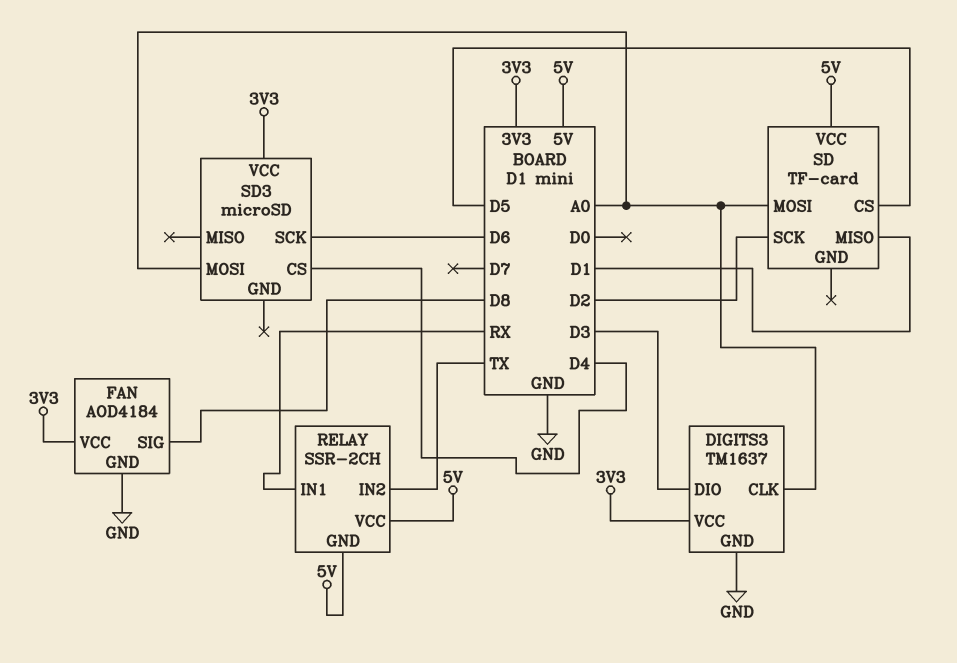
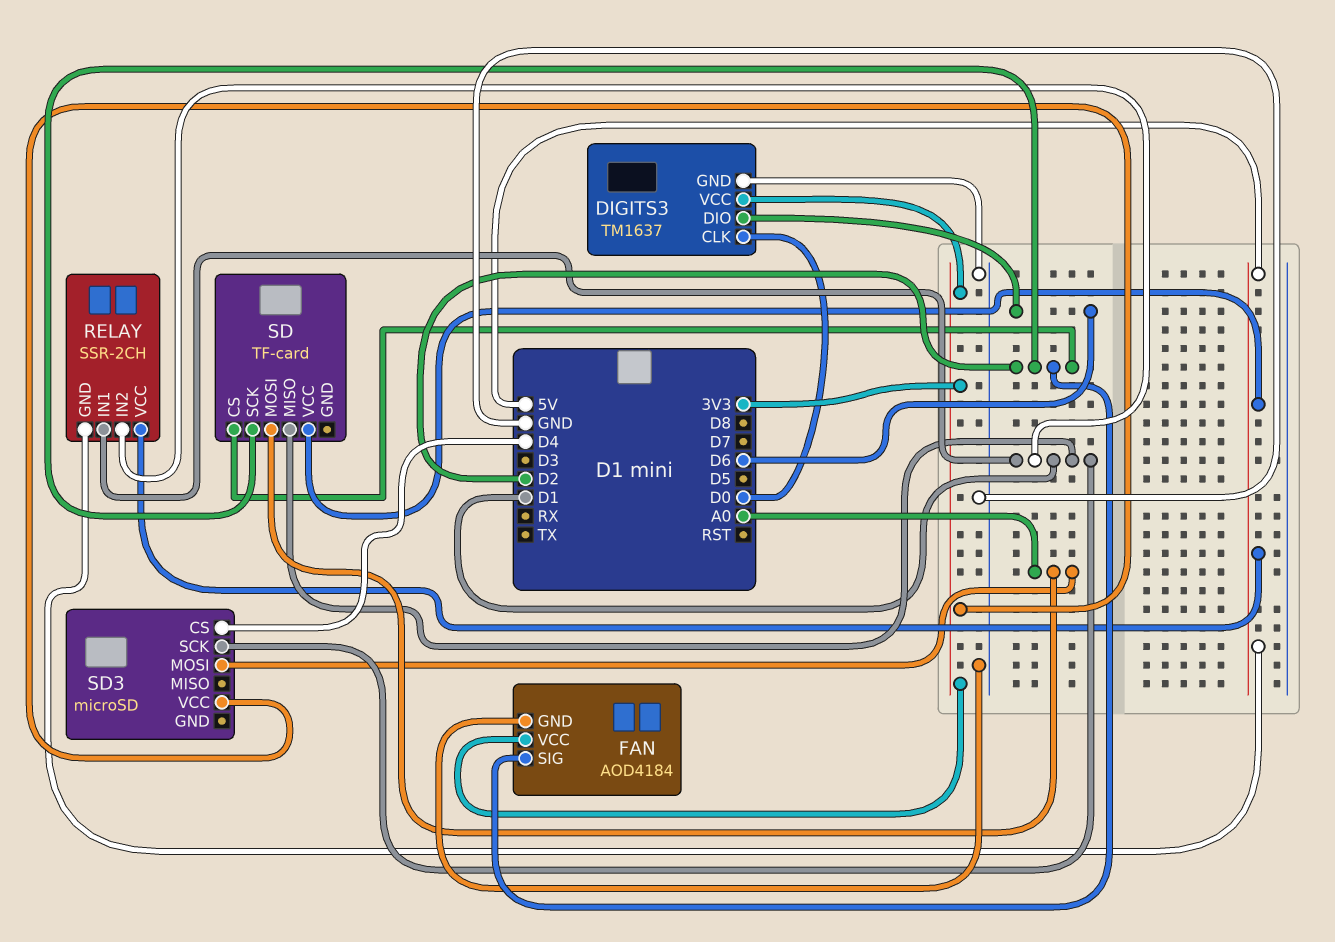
DIGITS3 pin CLK: A0 -> D0
DIGITS3 pin DIO: D3 -> D6
FAN pin SIG: D8 -> D2
RELAY pin IN1: RX -> D1
RELAY pin IN2: TX -> D1
SD pin CS: D5 -> D2
SD3 pin SCK: D6 -> D1

